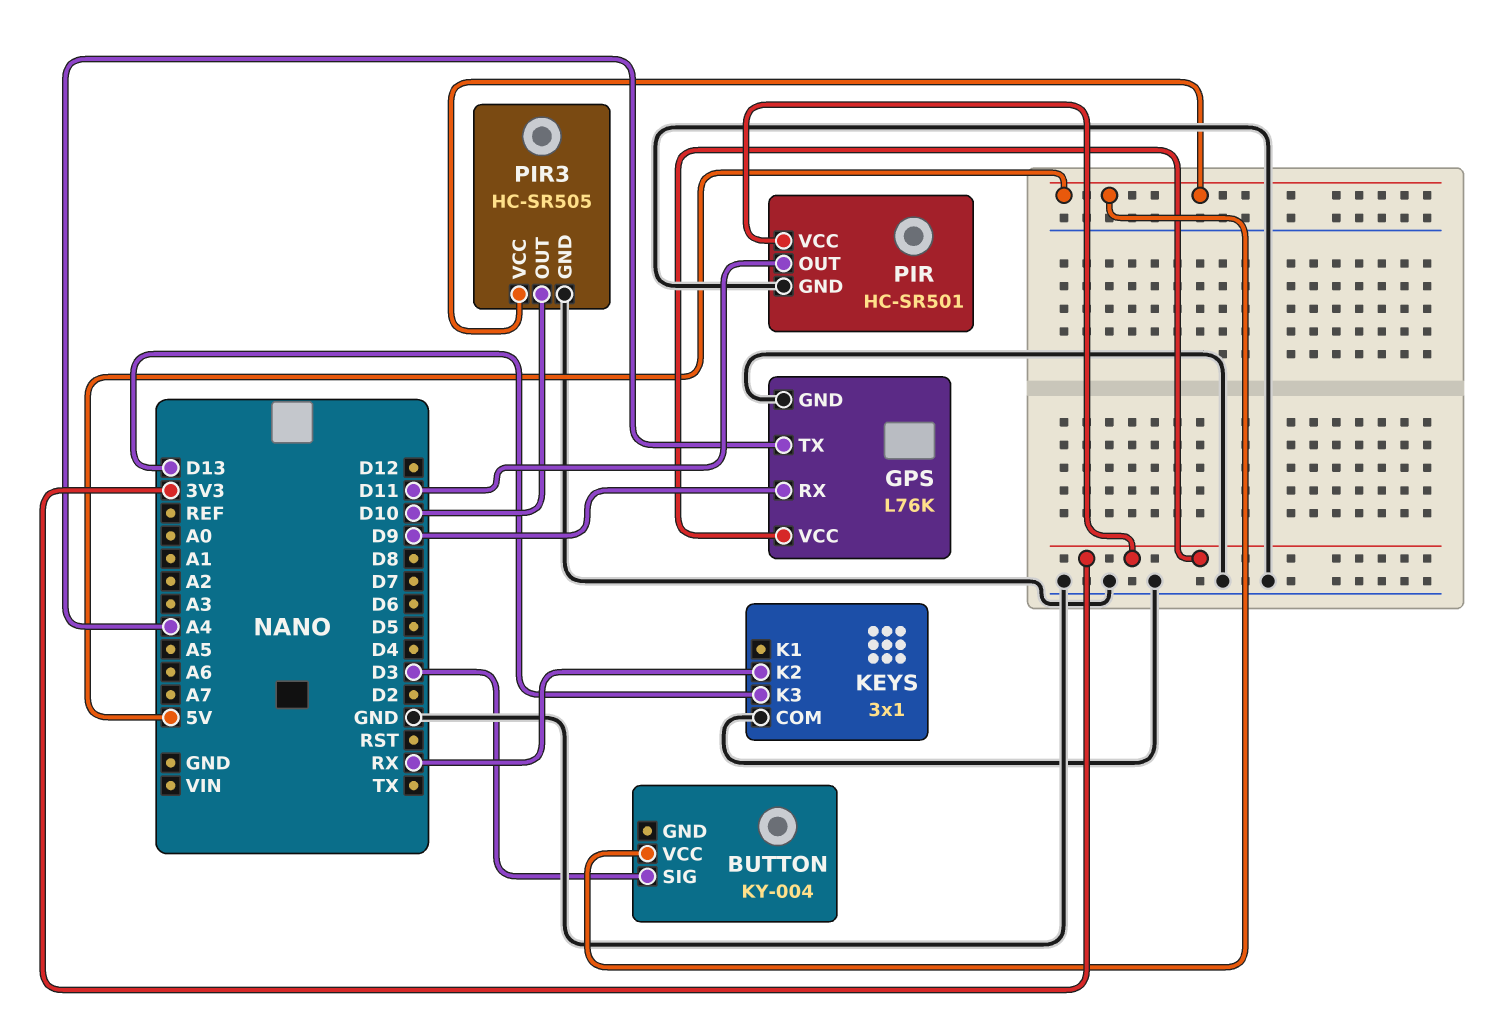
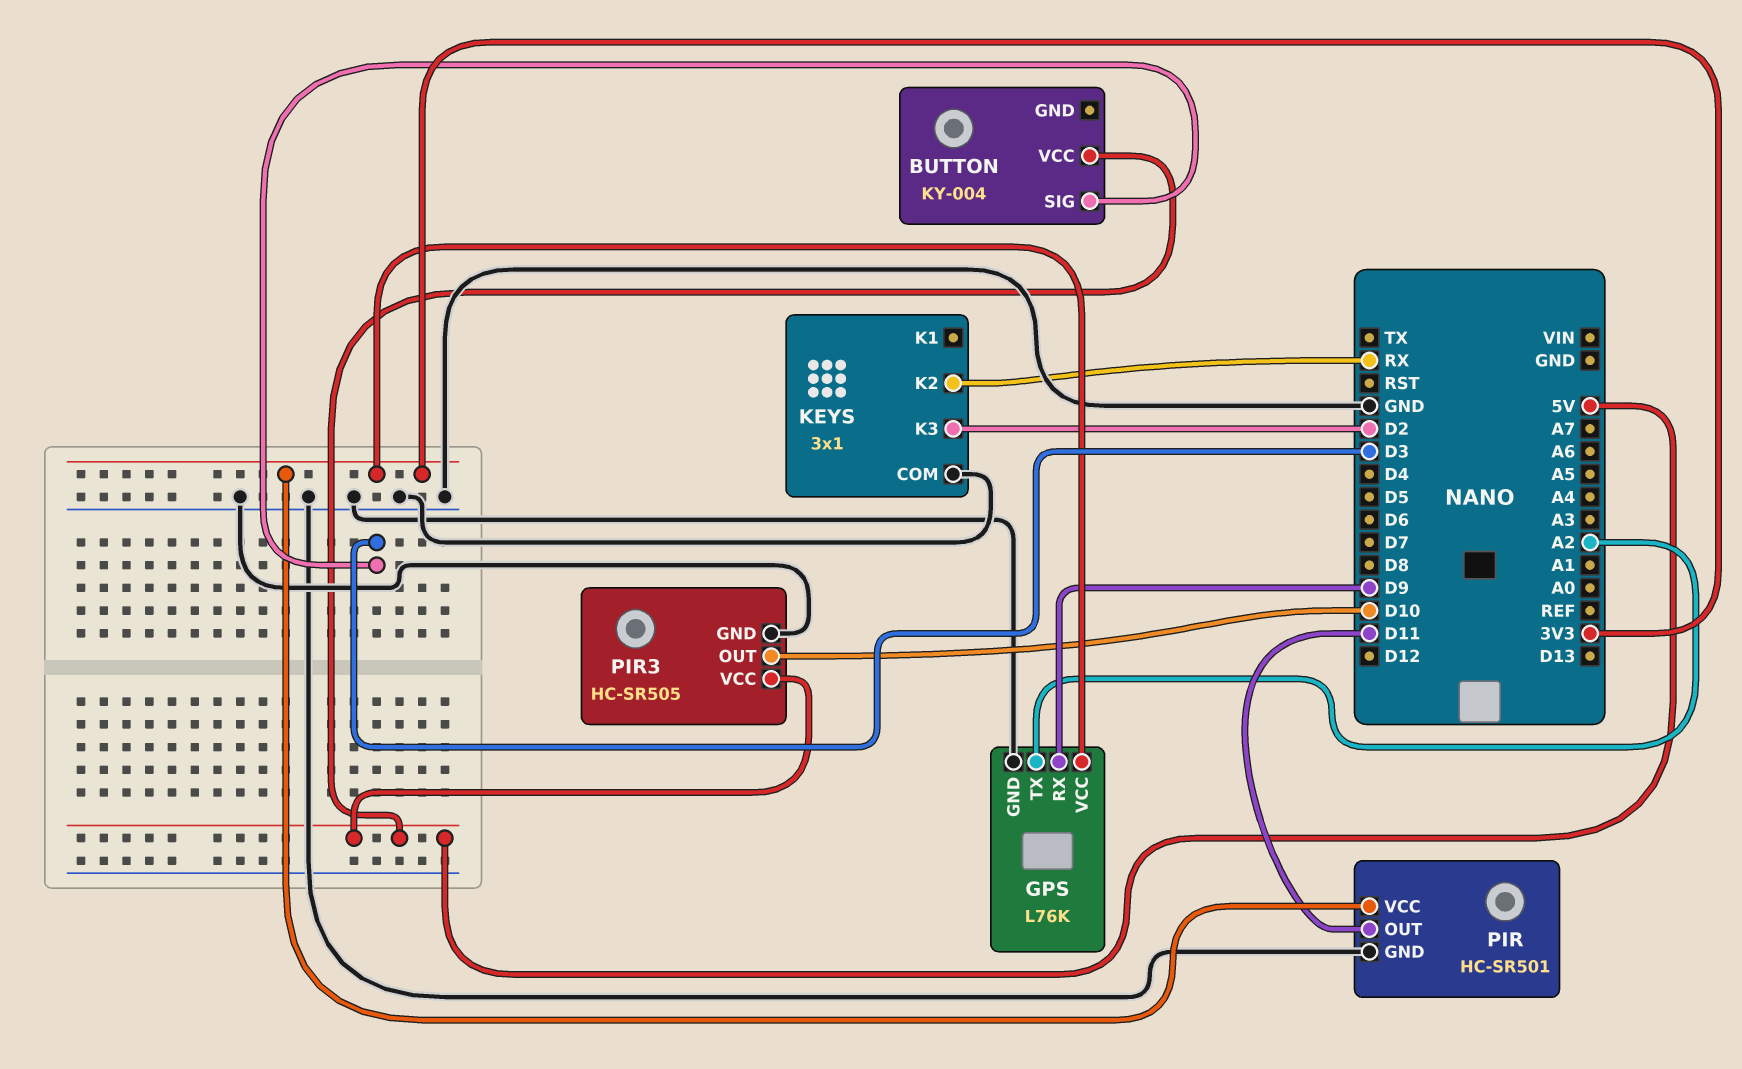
GPS pin TX: A4 -> A2
KEYS pin K3: D13 -> D2

